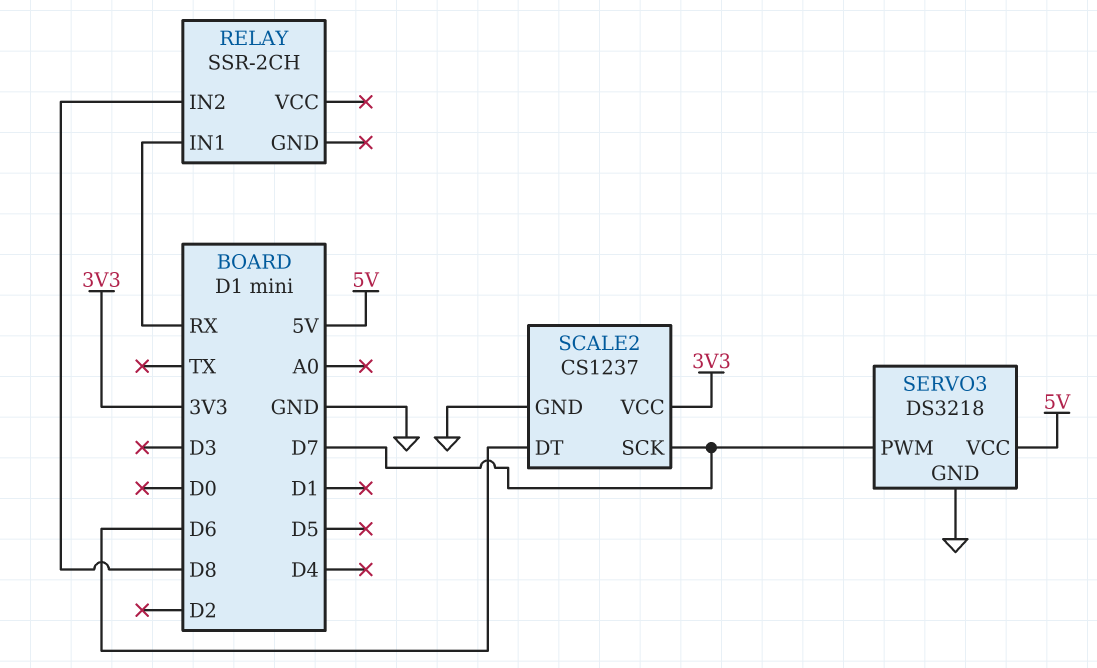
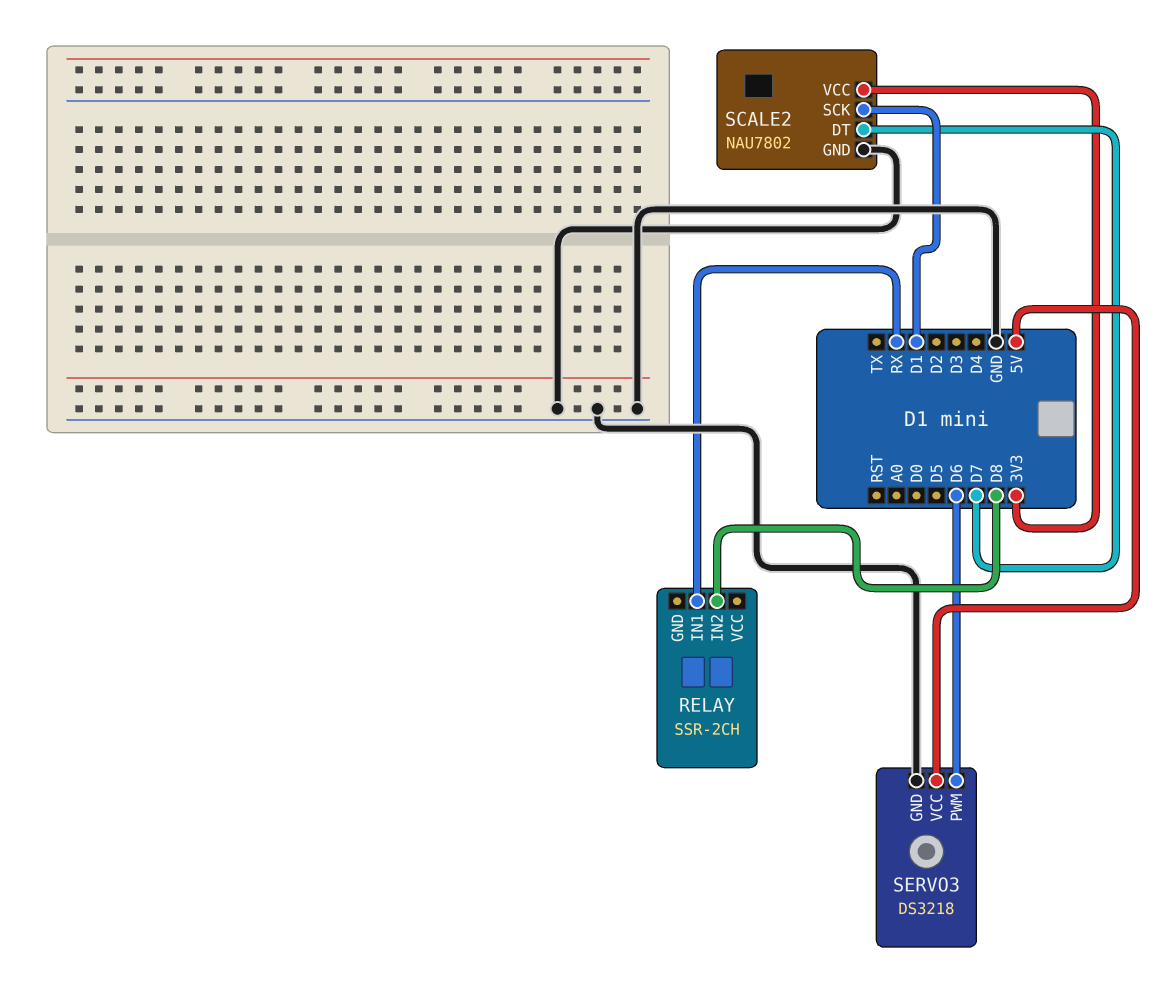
SCALE2: CS1237 -> NAU7802
SCALE2 pin DT: D6 -> D7
SCALE2 pin SCK: D7 -> D1
SERVO3 pin PWM: D7 -> D6

